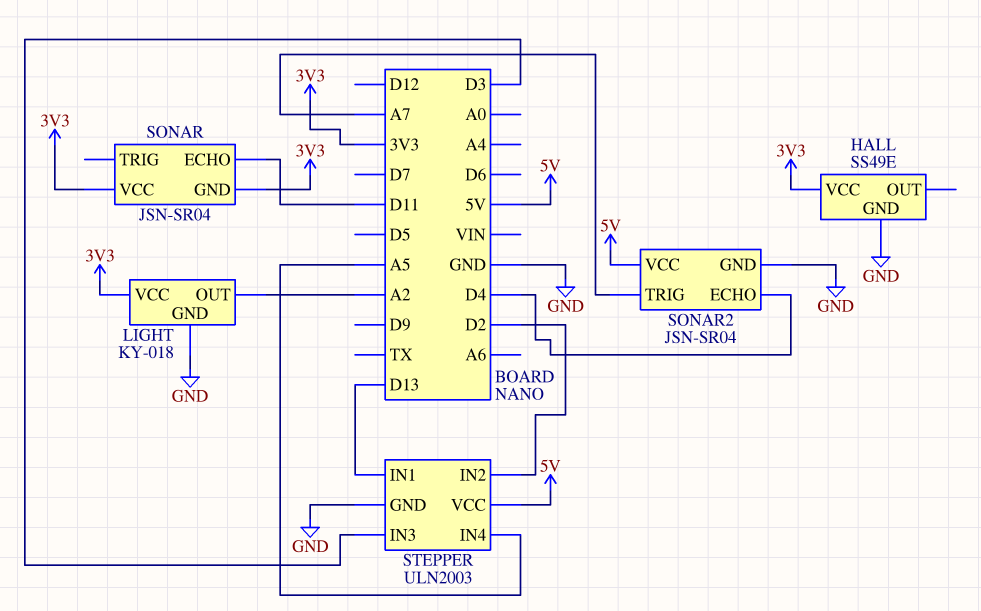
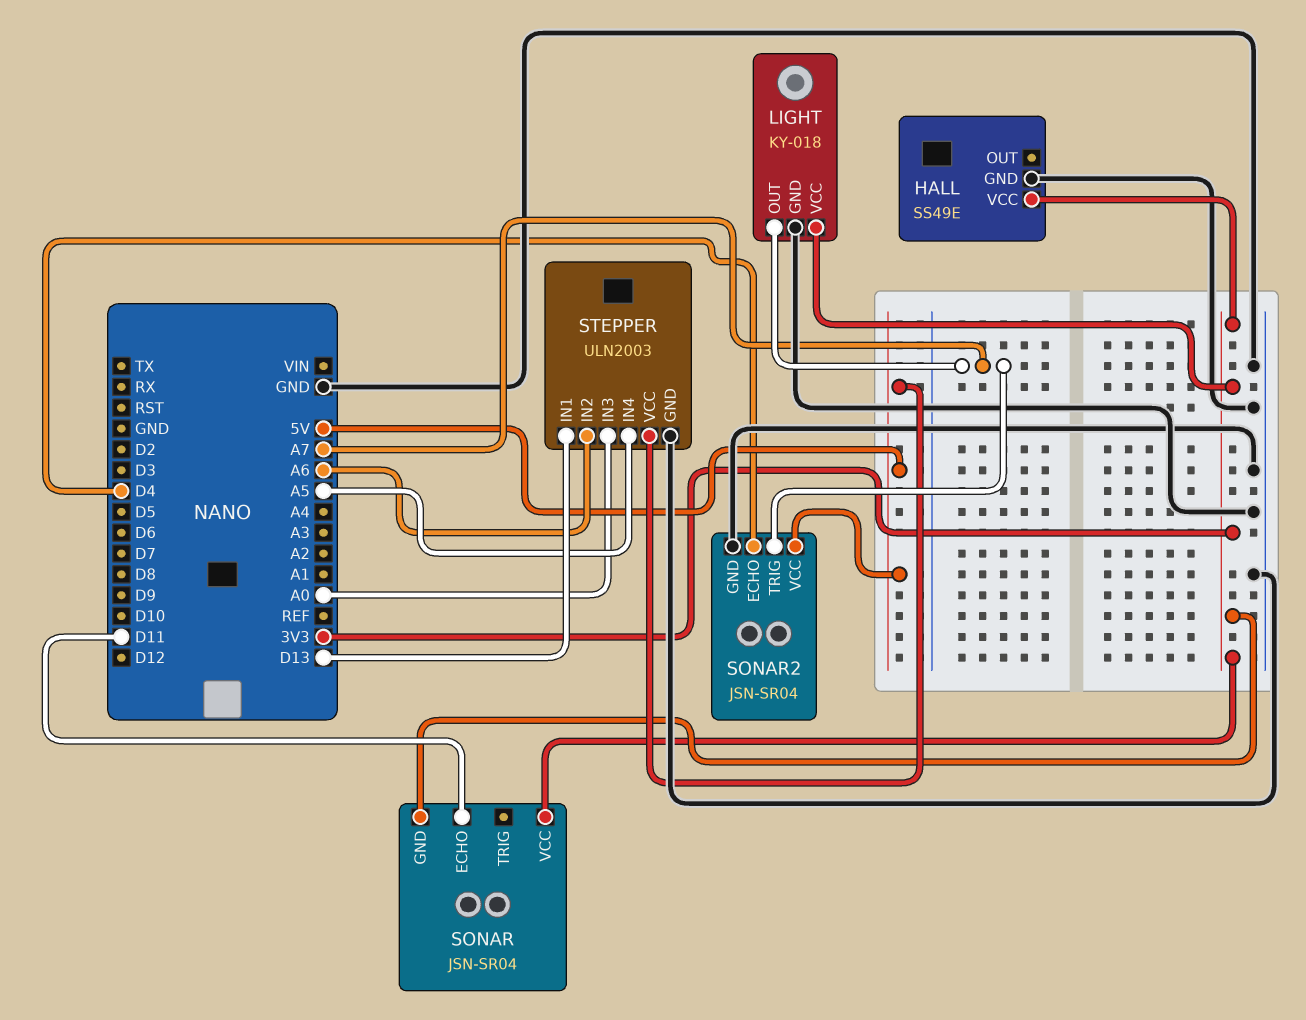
LIGHT pin OUT: A2 -> A7
STEPPER pin IN2: D2 -> A6
STEPPER pin IN3: D3 -> A0

